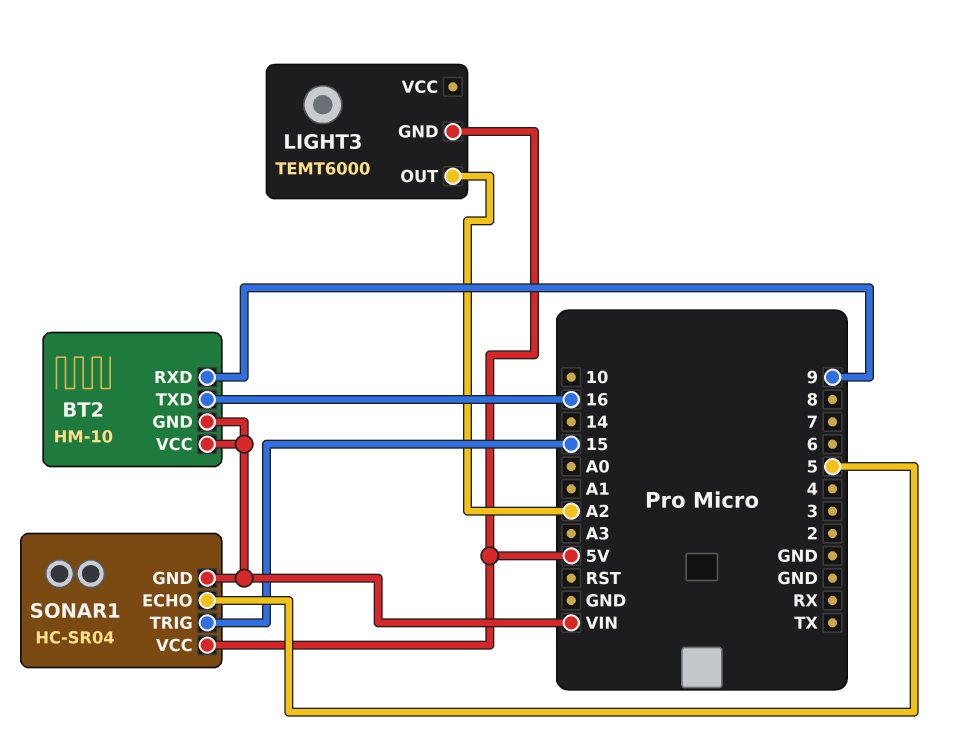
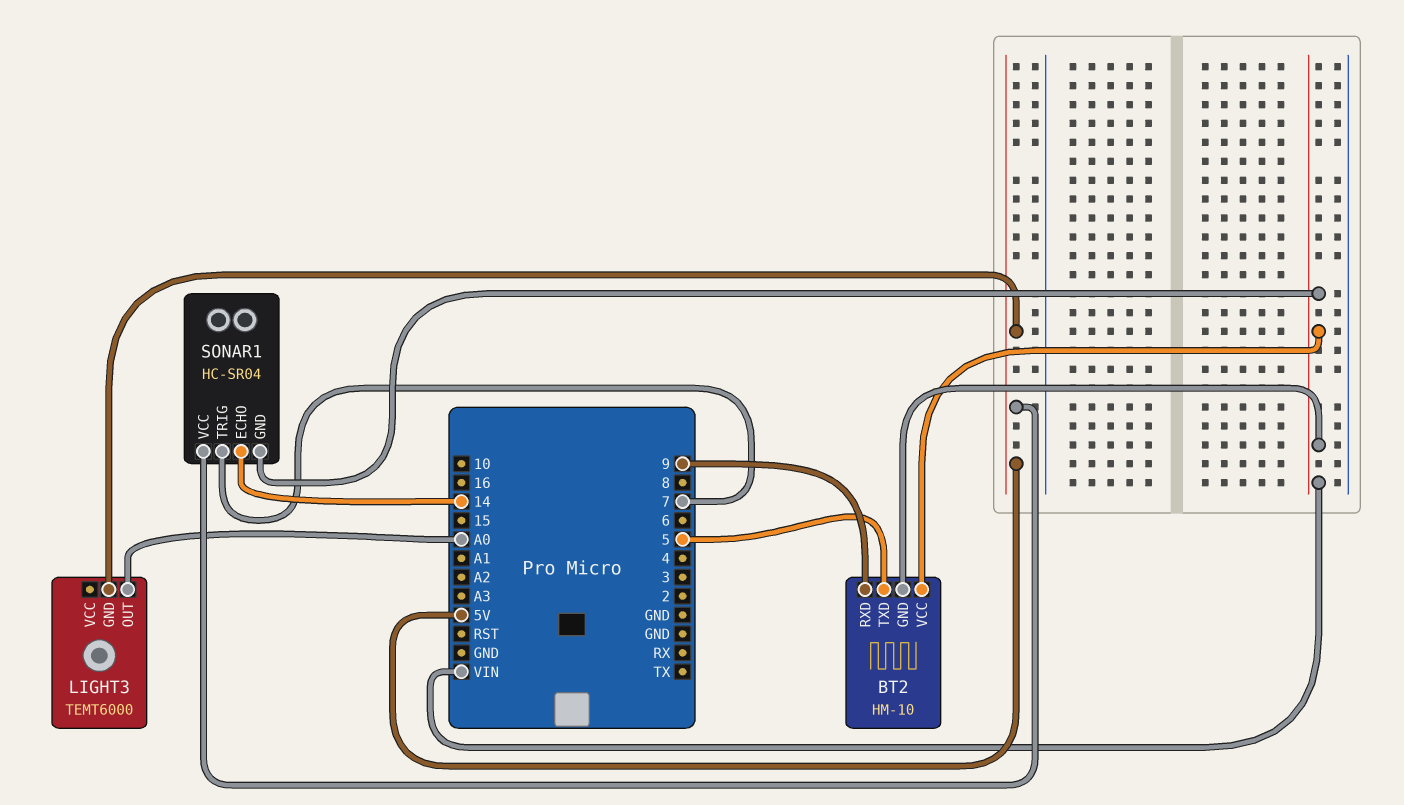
BT2 pin TXD: 16 -> 5
LIGHT3 pin OUT: A2 -> A0
SONAR1 pin ECHO: 5 -> 14
SONAR1 pin TRIG: 15 -> 7

